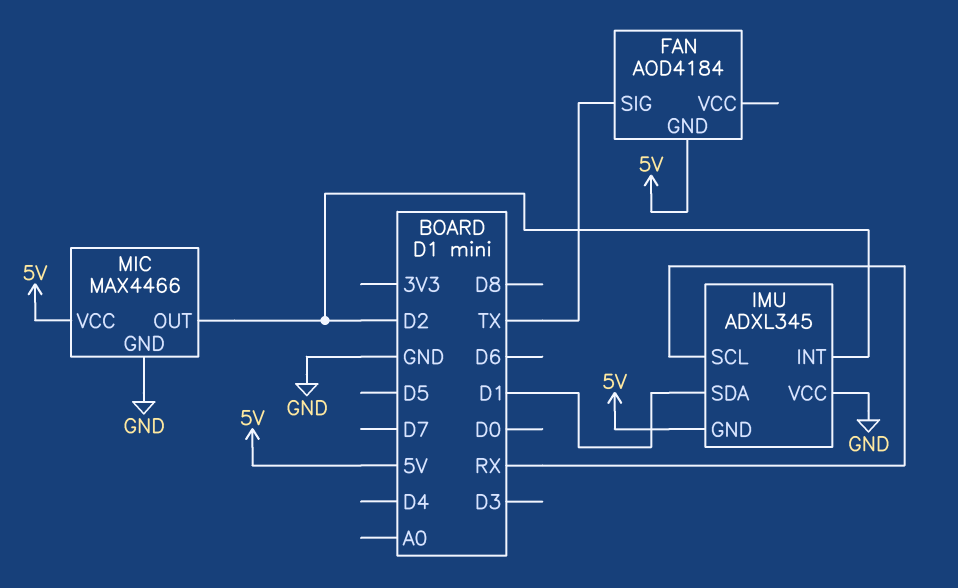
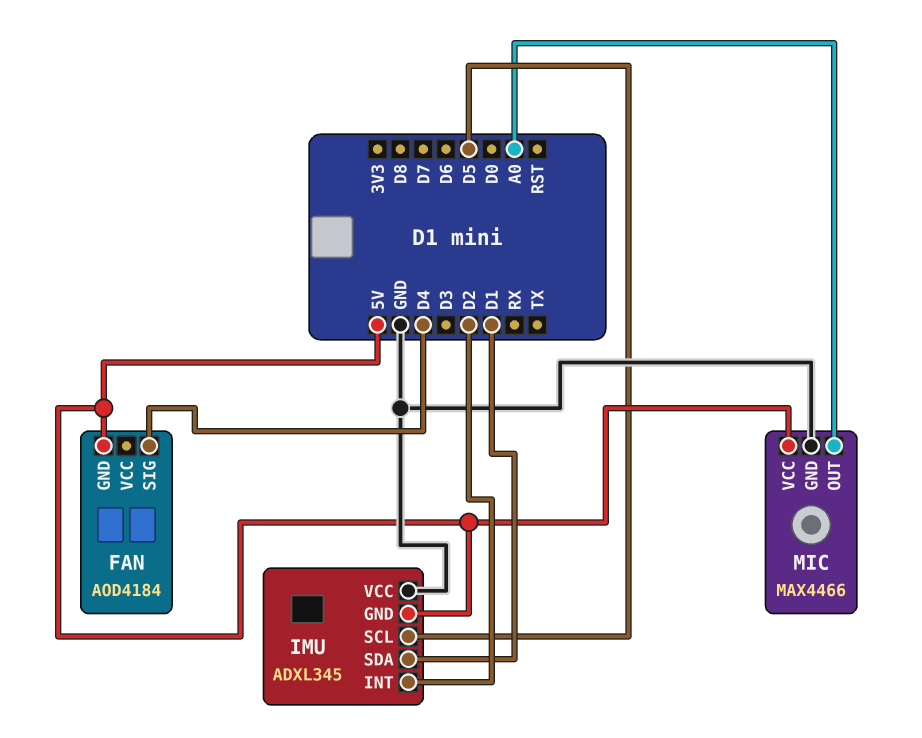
FAN pin SIG: TX -> D4
IMU pin SCL: RX -> D5
MIC pin OUT: D2 -> A0

